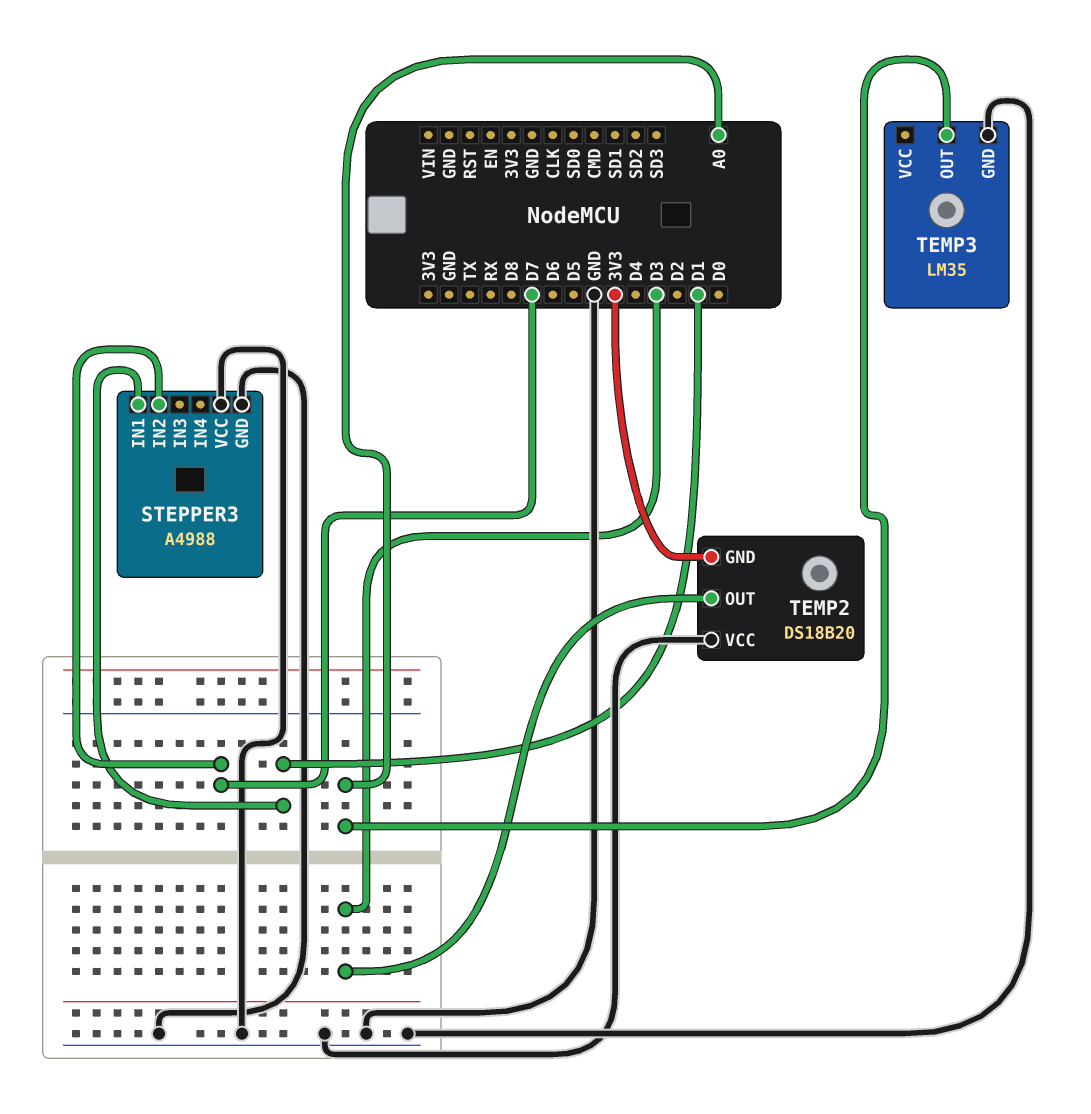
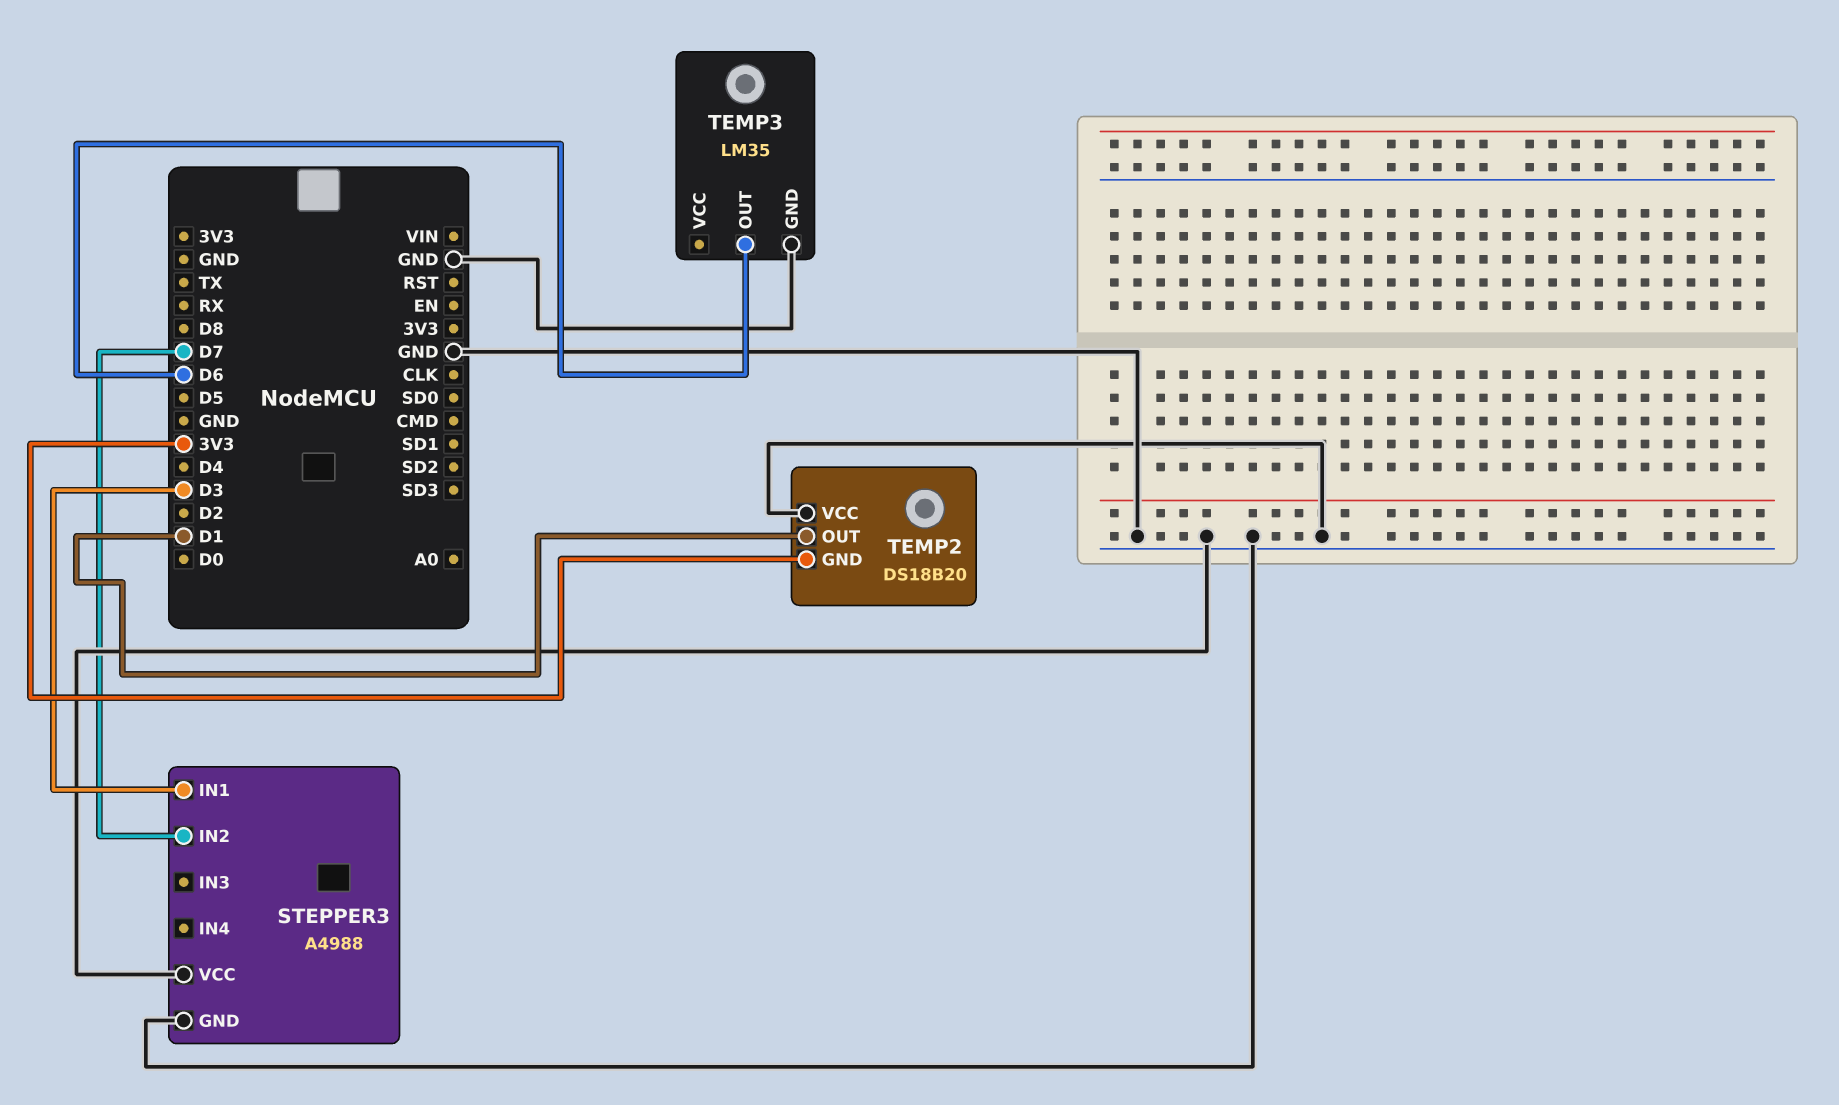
STEPPER3 pin IN1: D1 -> D3
TEMP2 pin OUT: D3 -> D1
TEMP3 pin OUT: A0 -> D6

